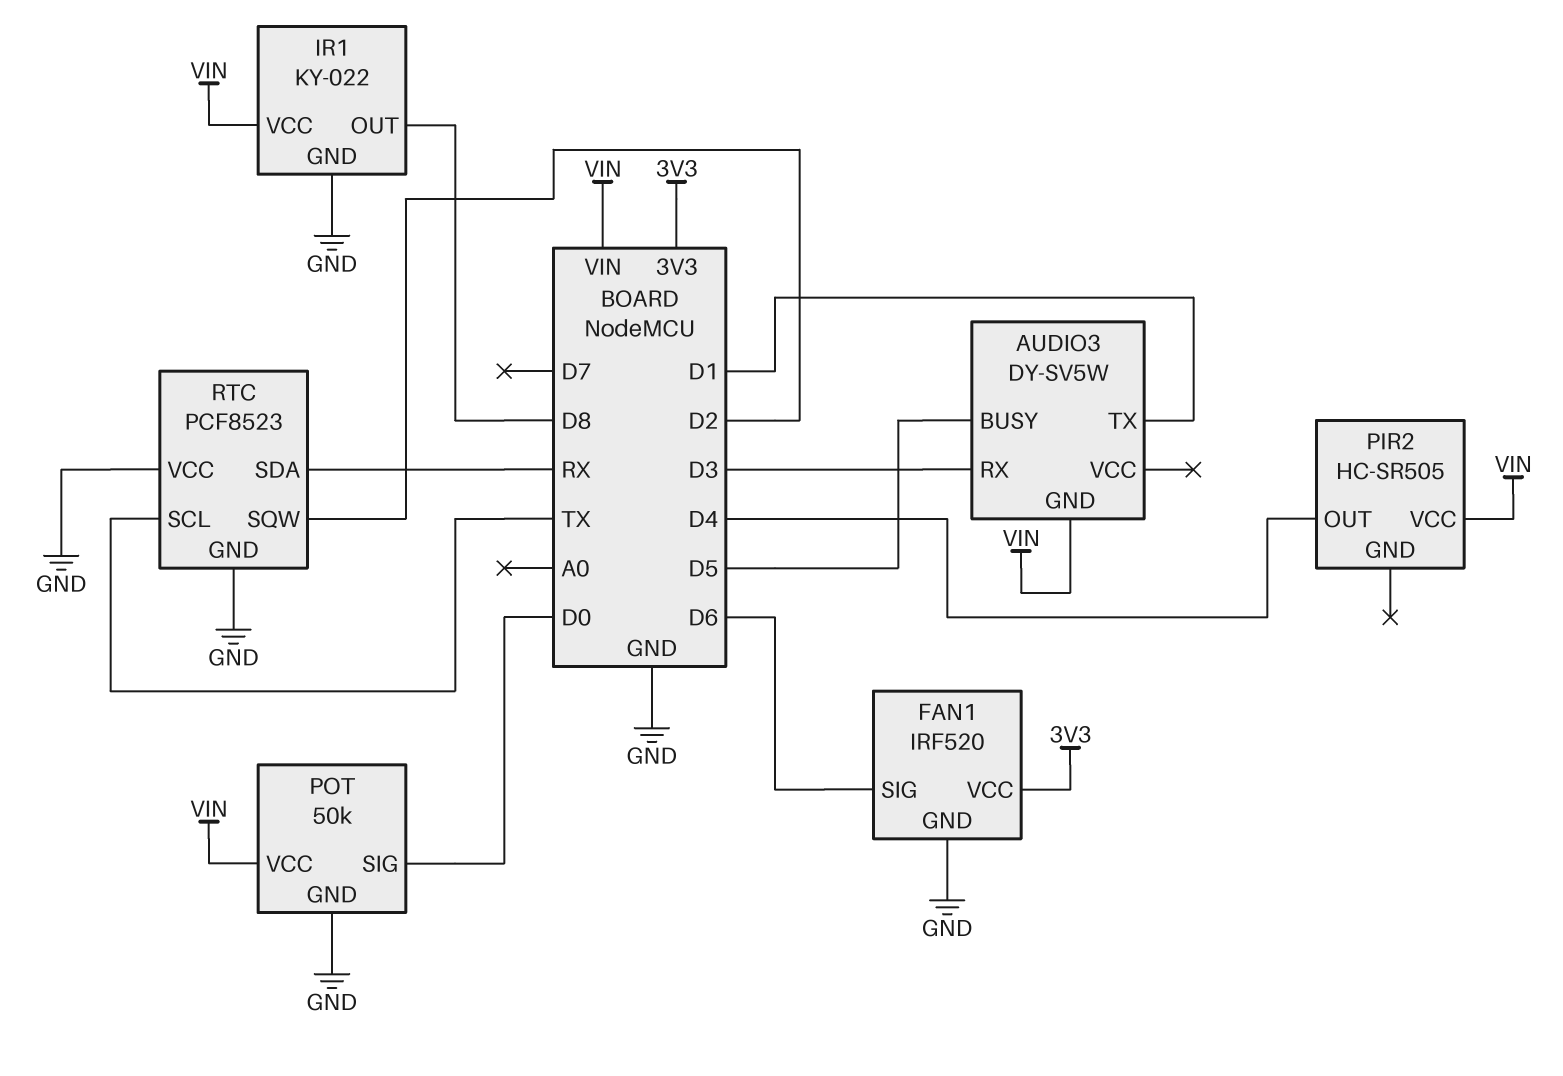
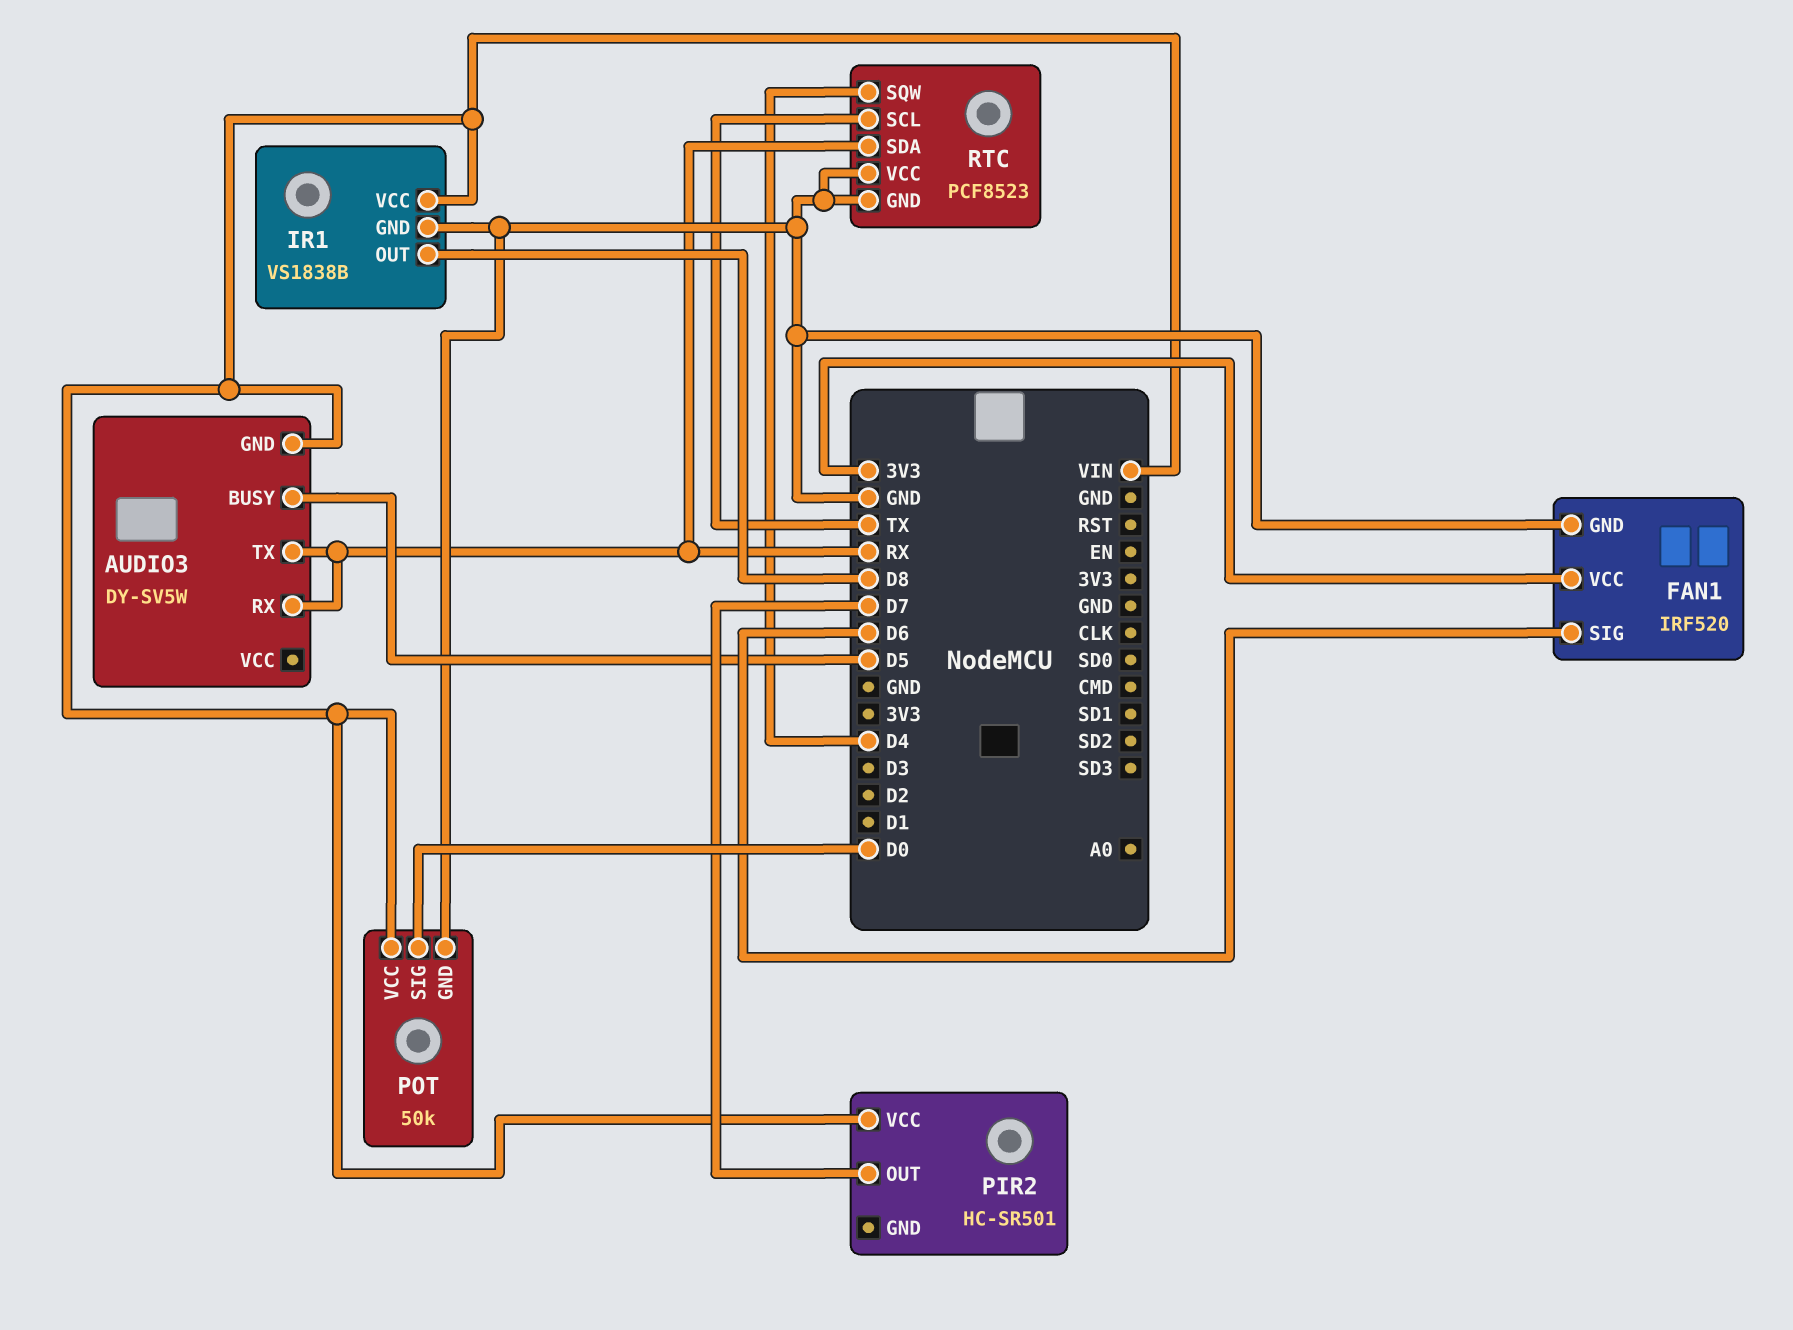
AUDIO3 pin RX: D3 -> RX
AUDIO3 pin TX: D1 -> RX
IR1: KY-022 -> VS1838B
PIR2: HC-SR505 -> HC-SR501
PIR2 pin OUT: D4 -> D7
RTC pin SQW: D2 -> D4

